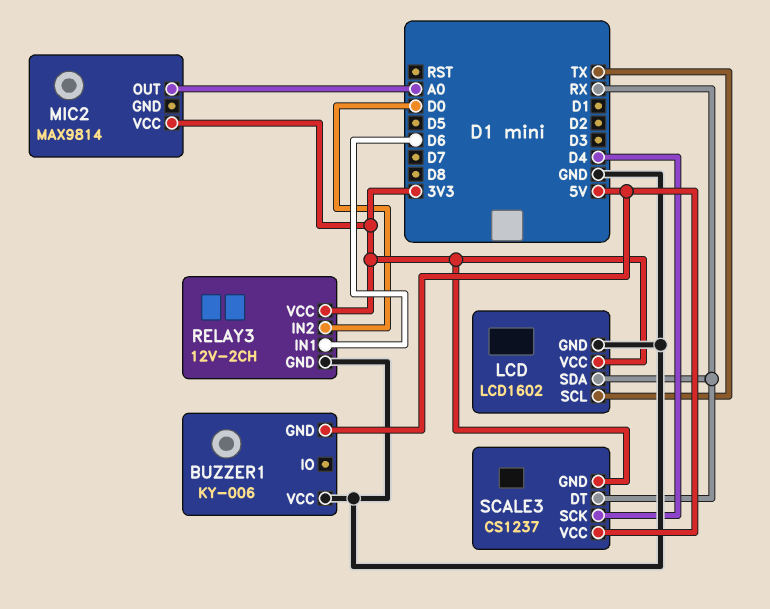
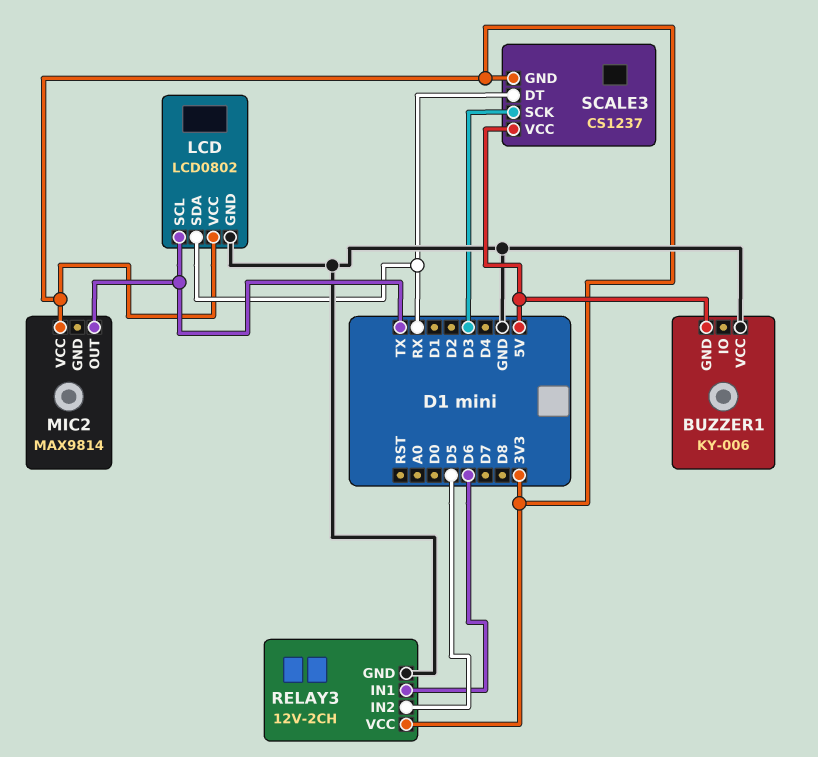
LCD: LCD1602 -> LCD0802
MIC2 pin OUT: A0 -> TX
RELAY3 pin IN2: D0 -> D5
SCALE3 pin SCK: D4 -> D3

